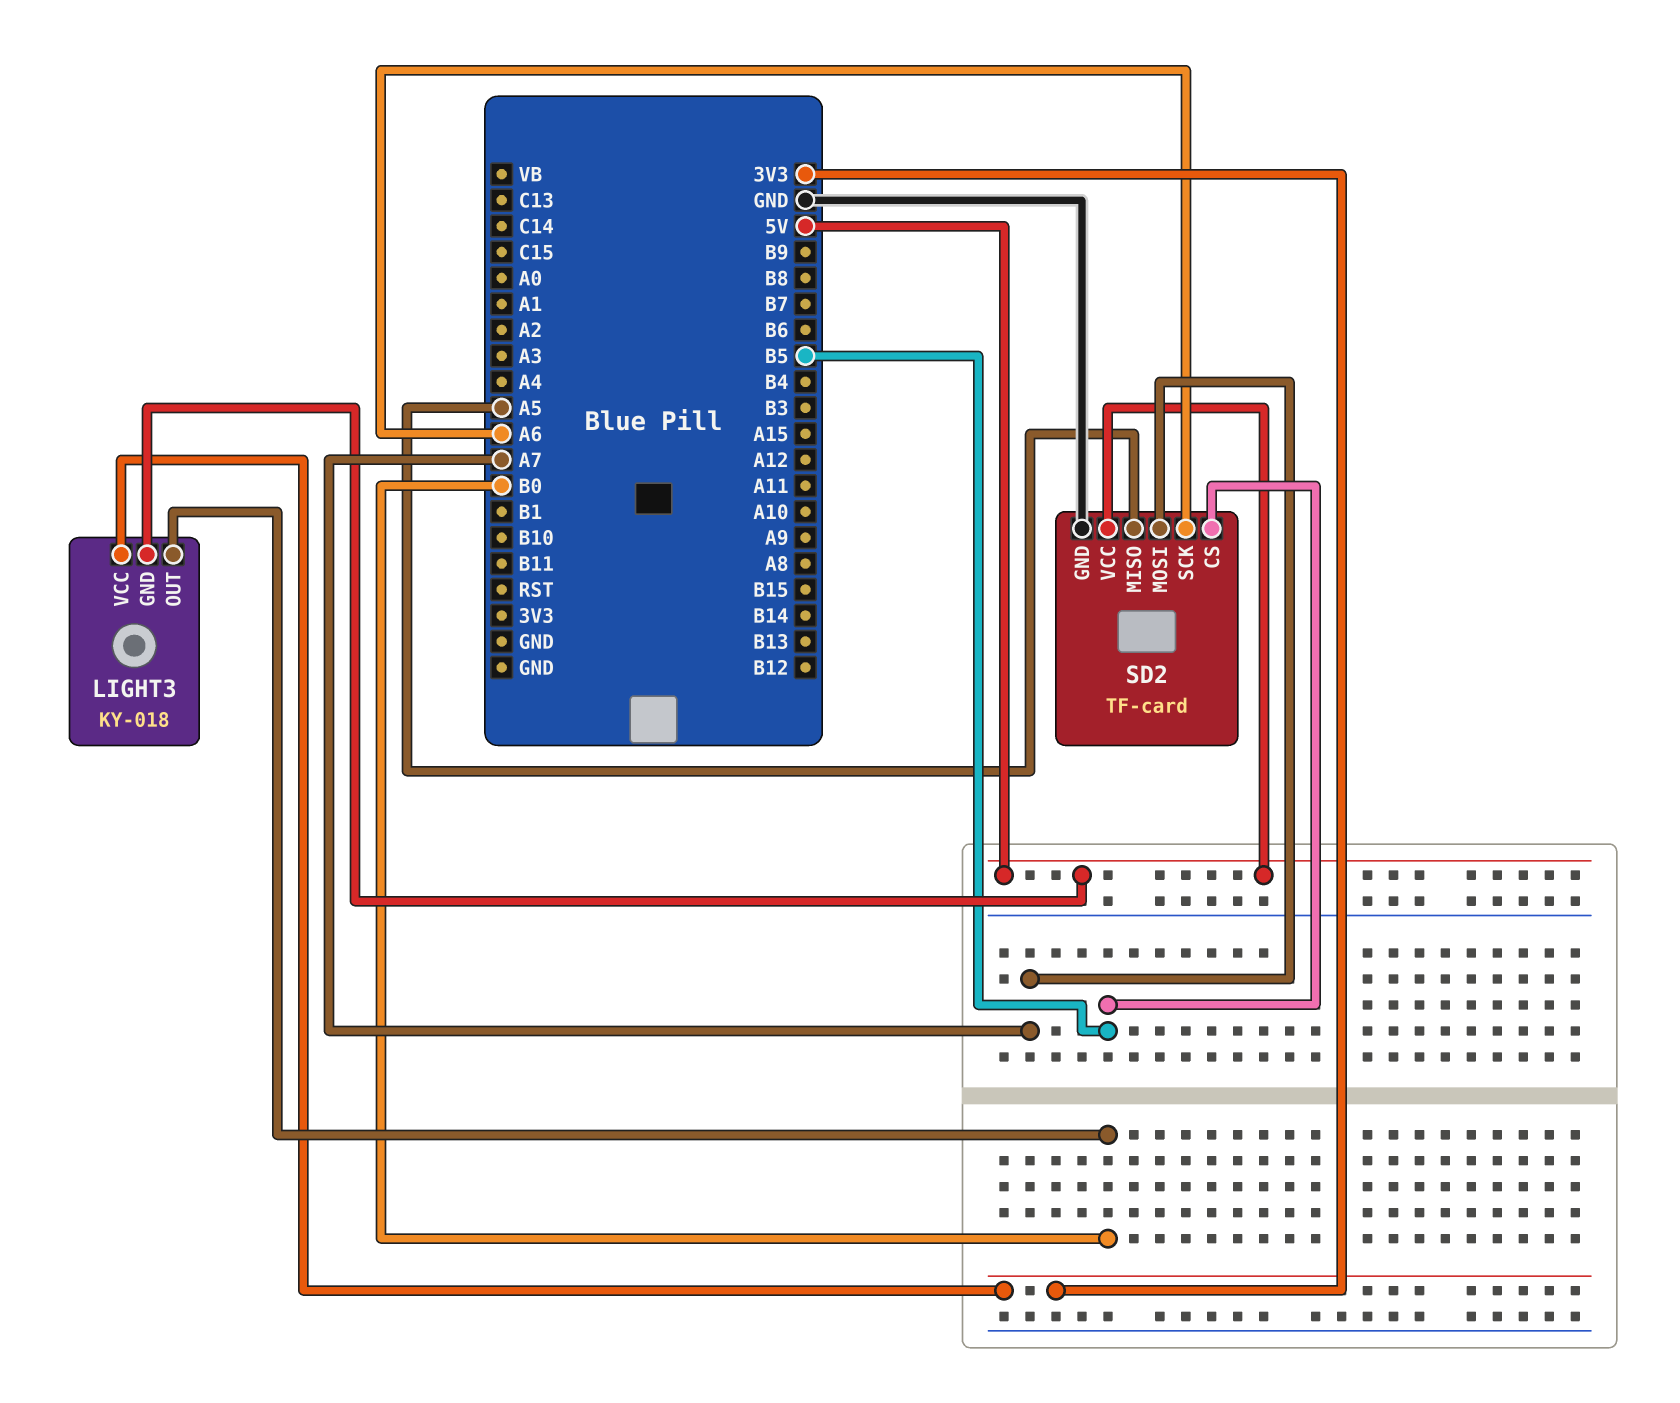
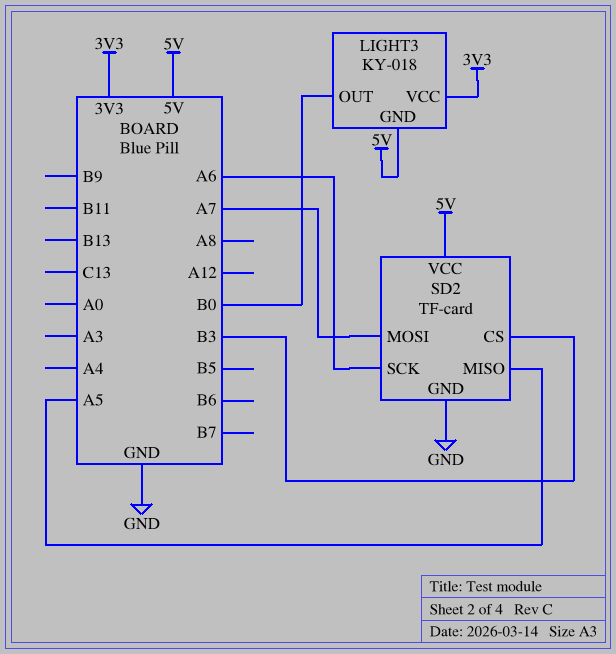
SD2 pin CS: B5 -> B3

